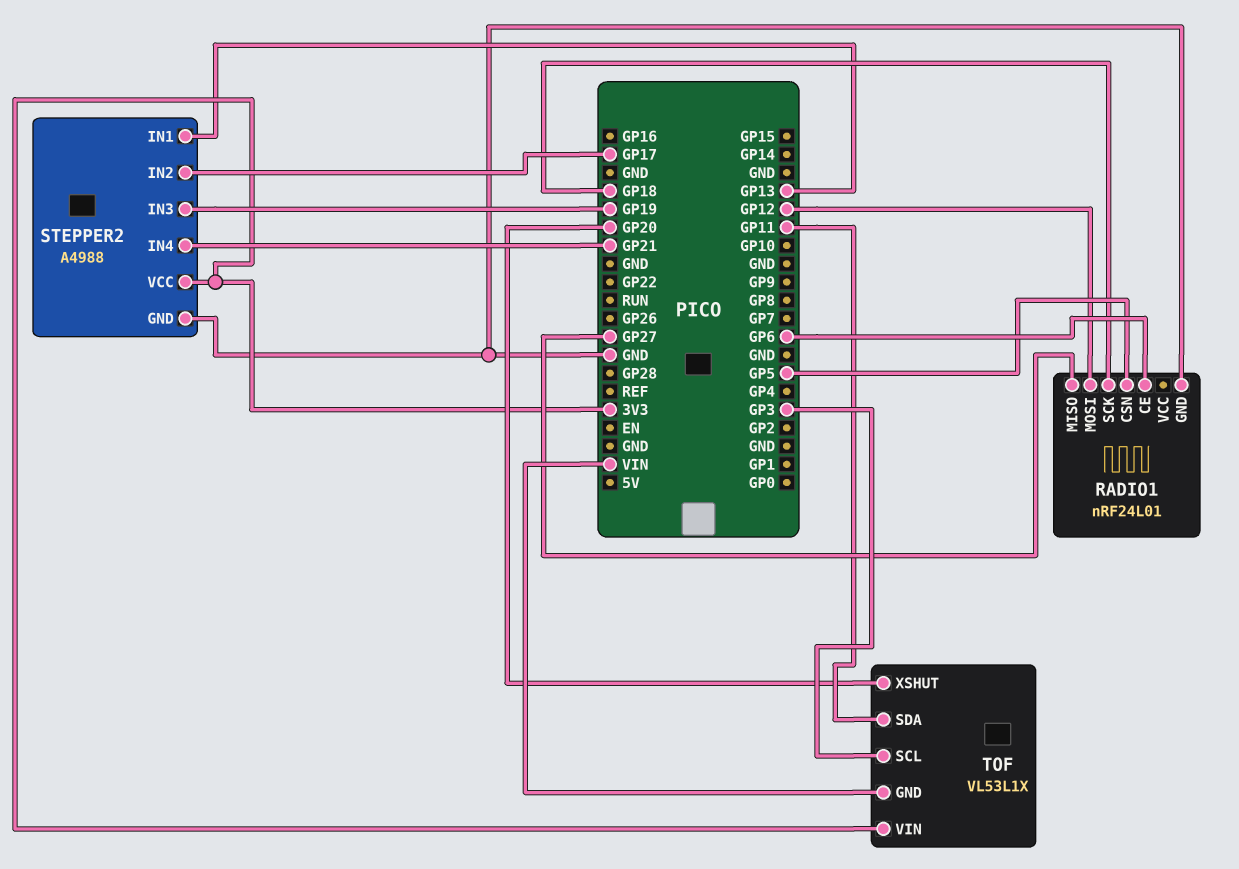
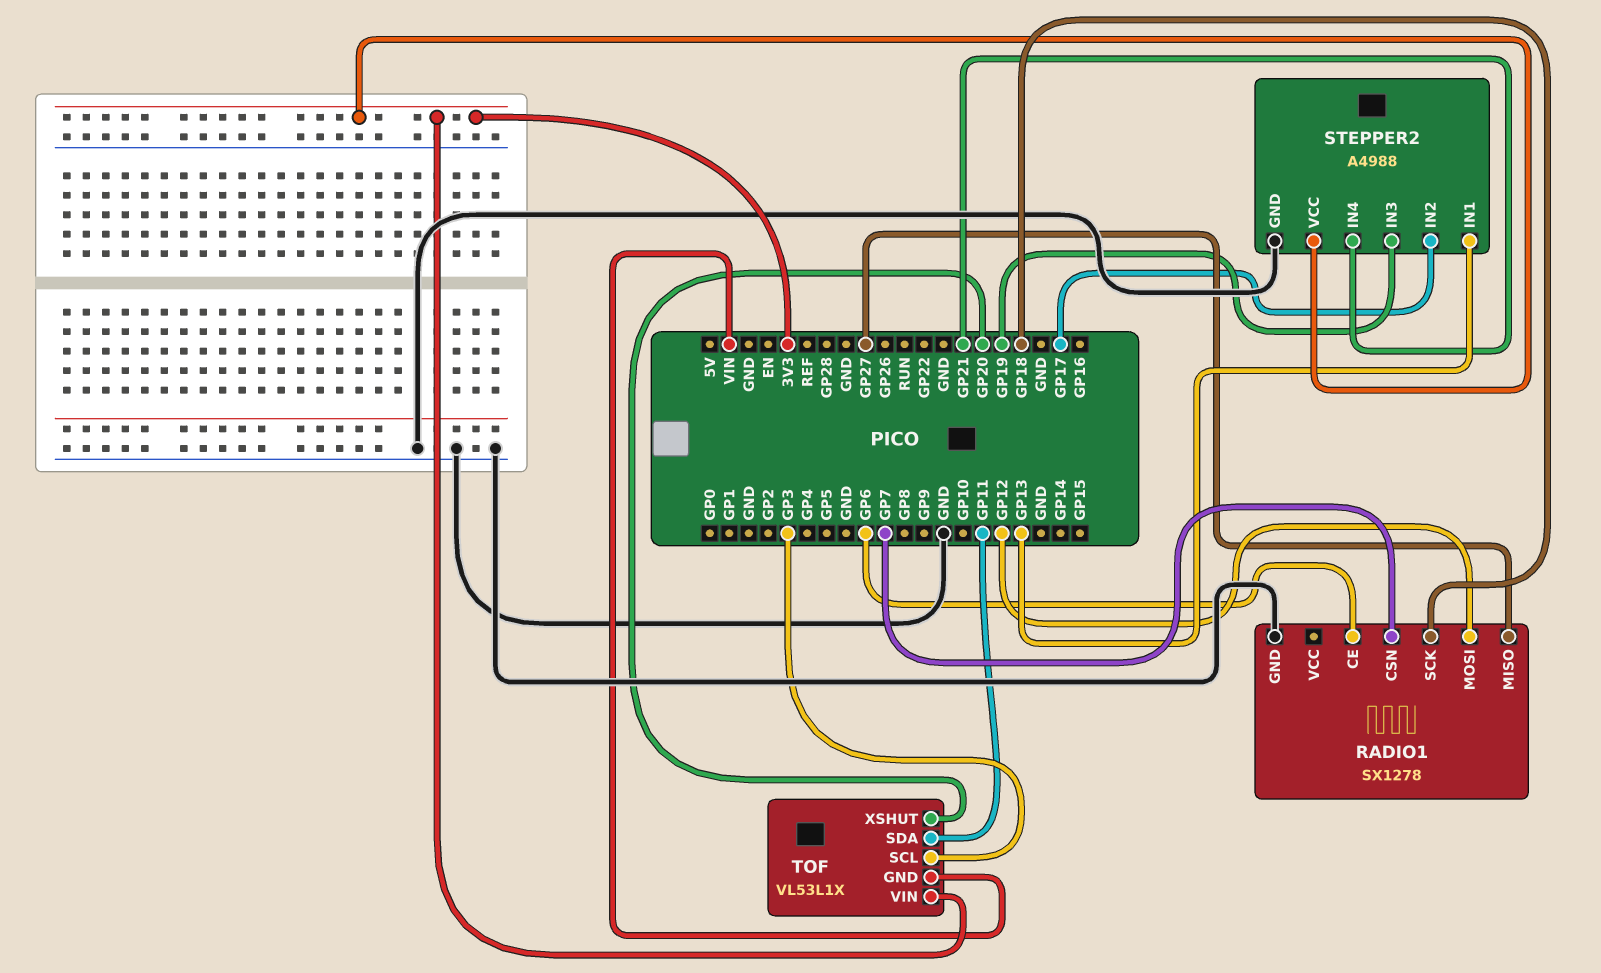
RADIO1: nRF24L01 -> SX1278
RADIO1 pin CSN: GP5 -> GP7

